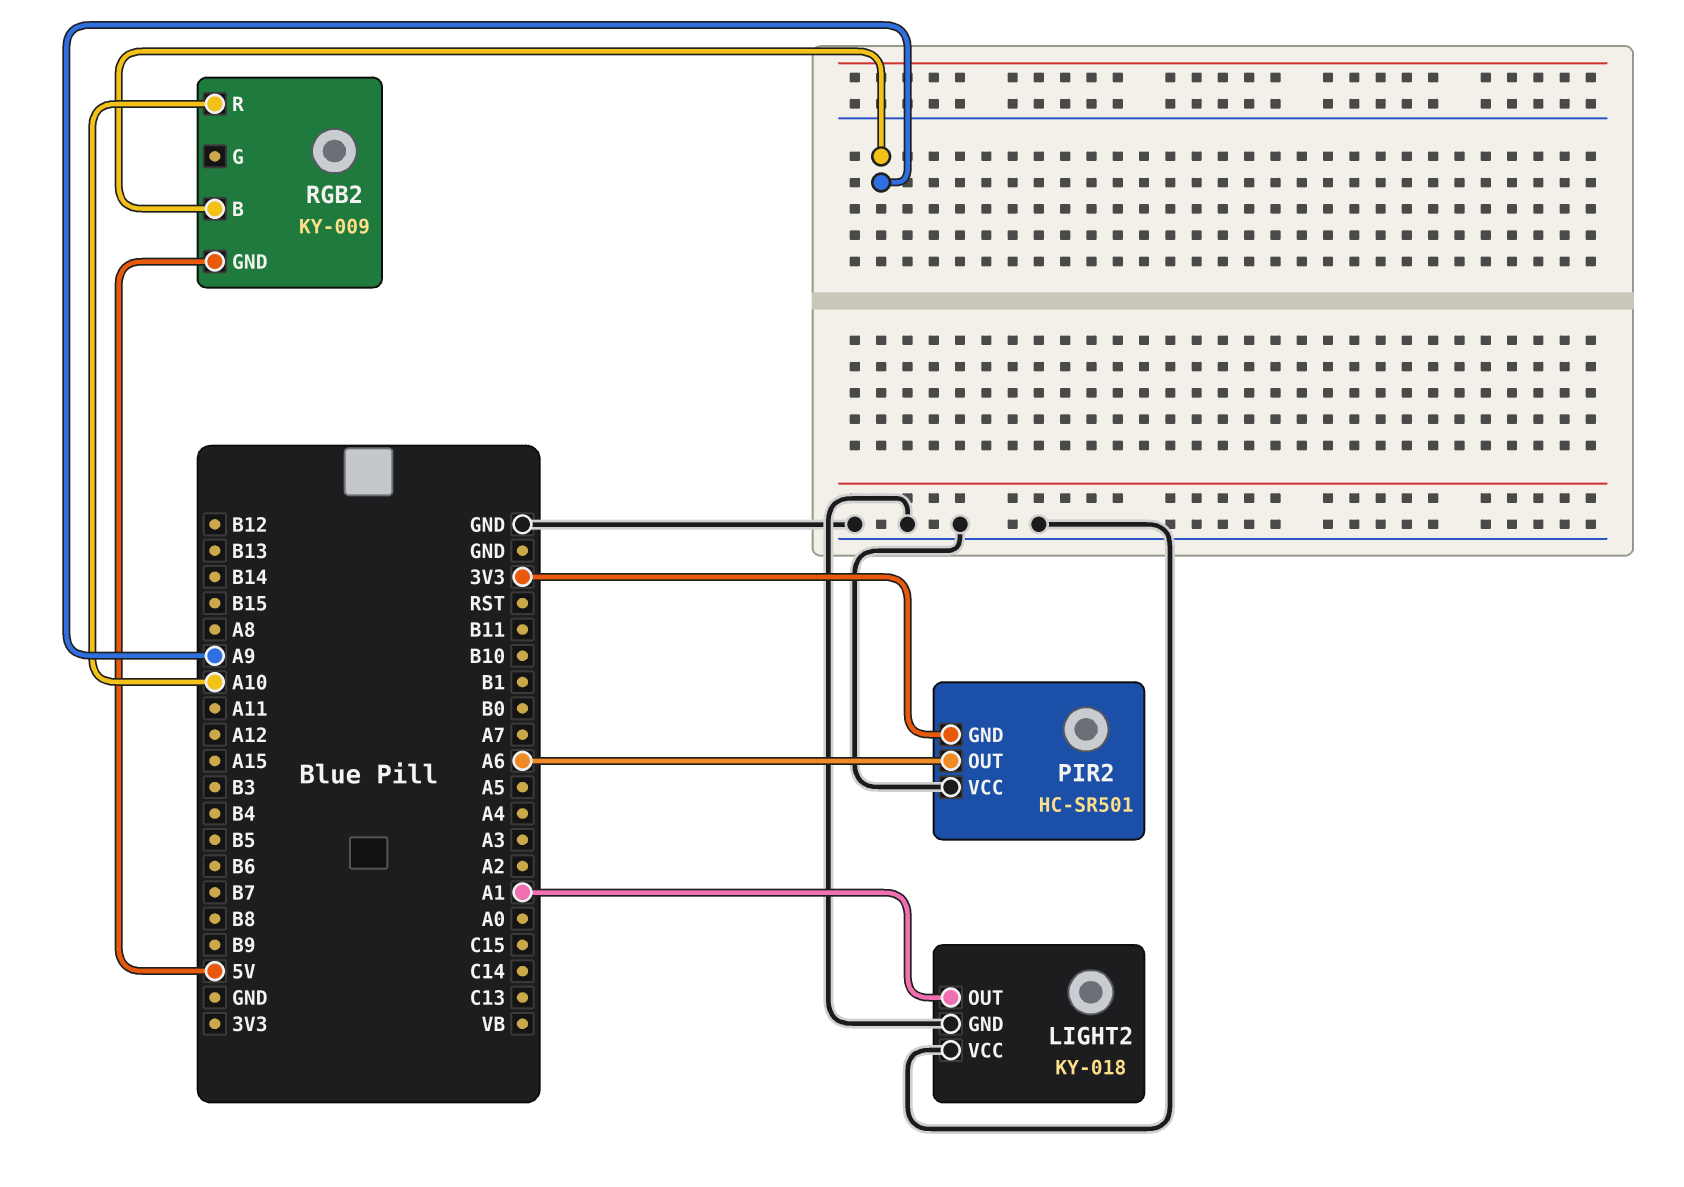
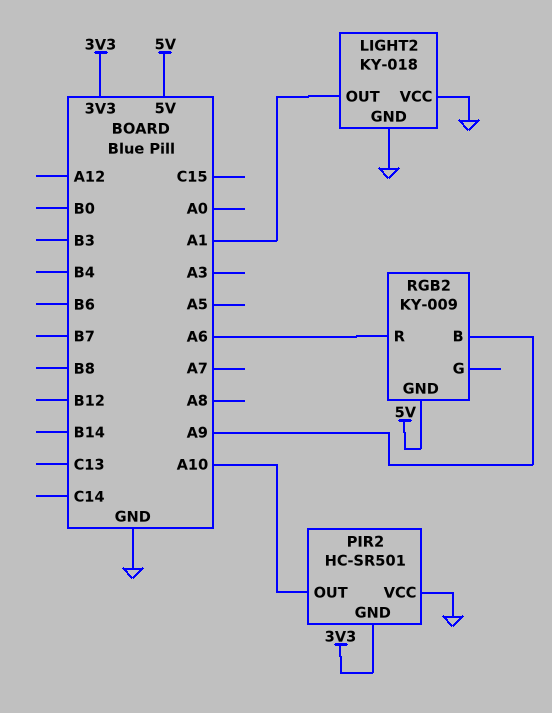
PIR2 pin OUT: A6 -> A10
RGB2 pin R: A10 -> A6

